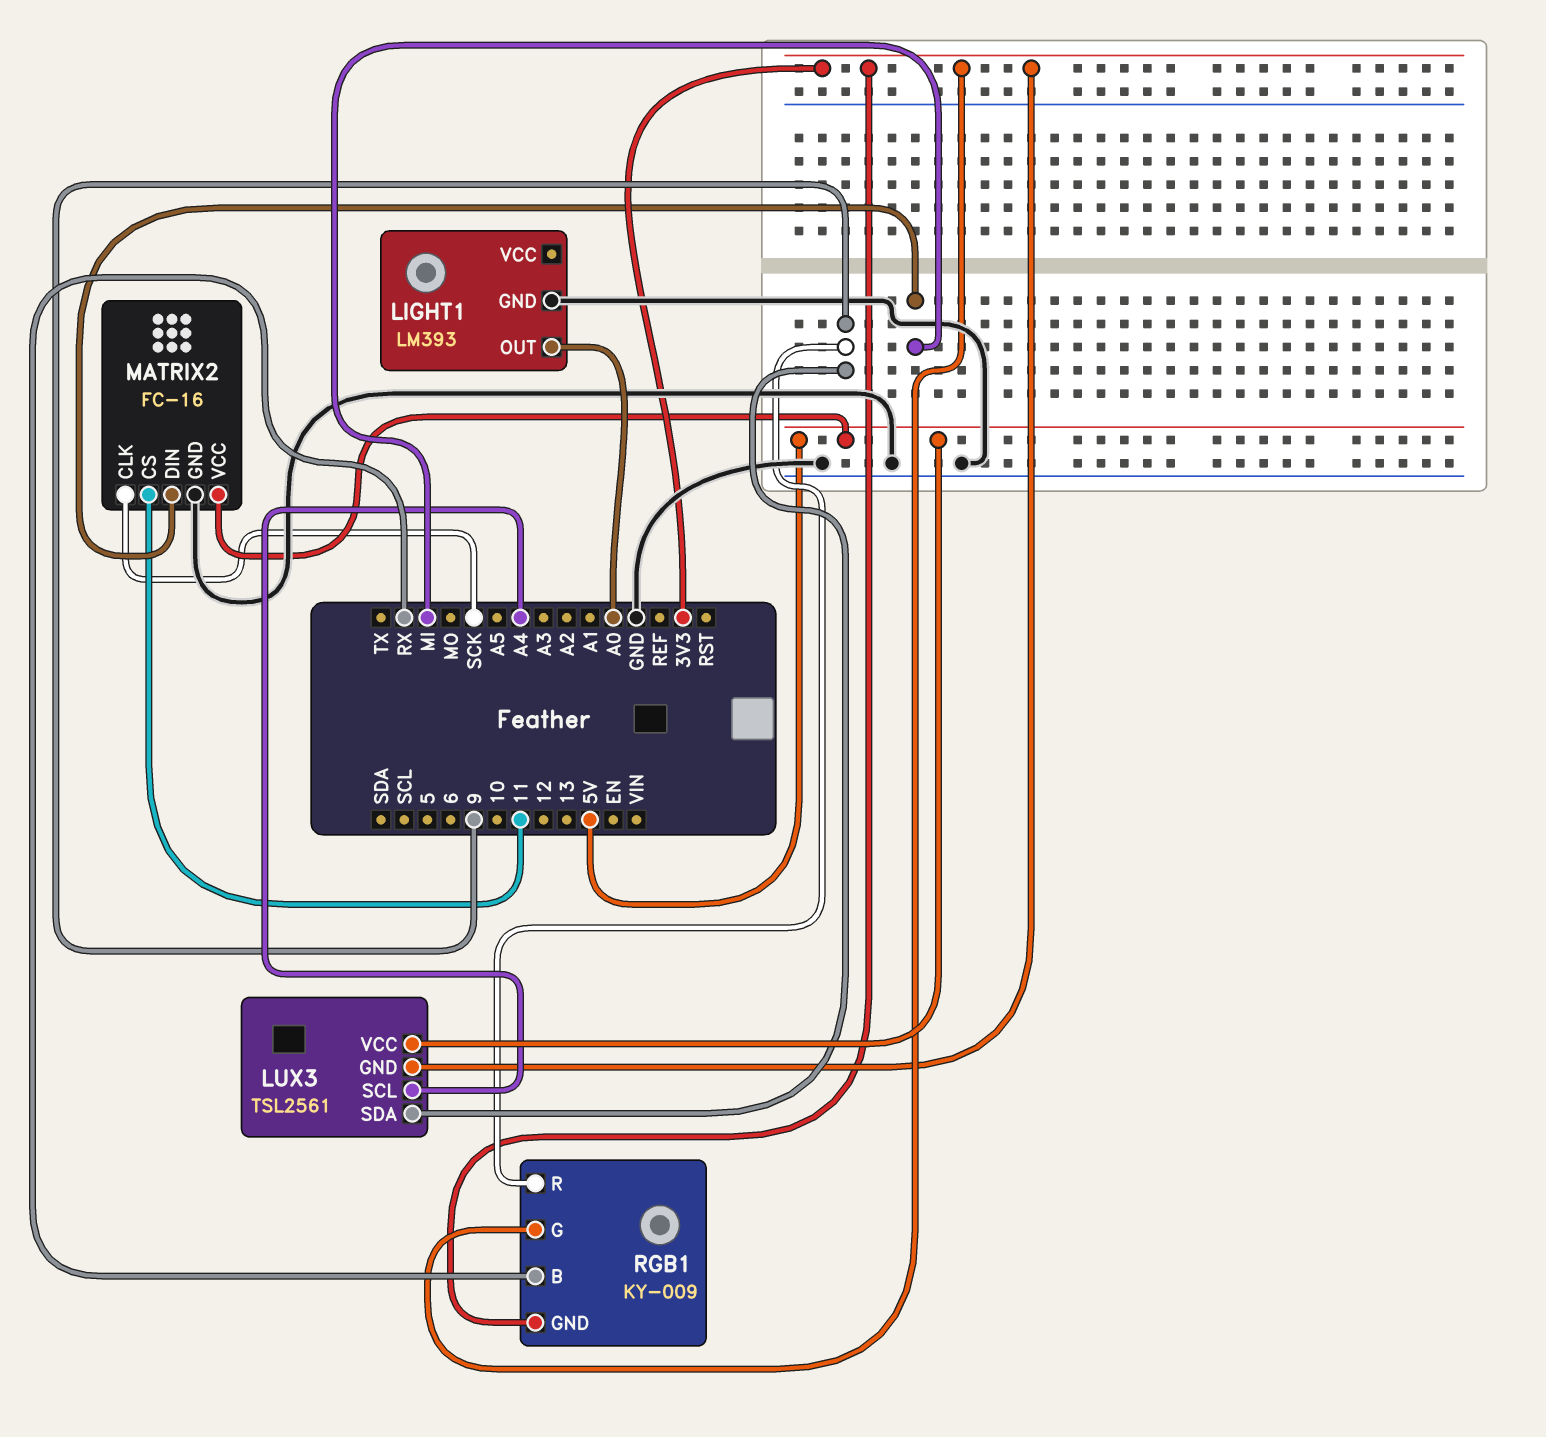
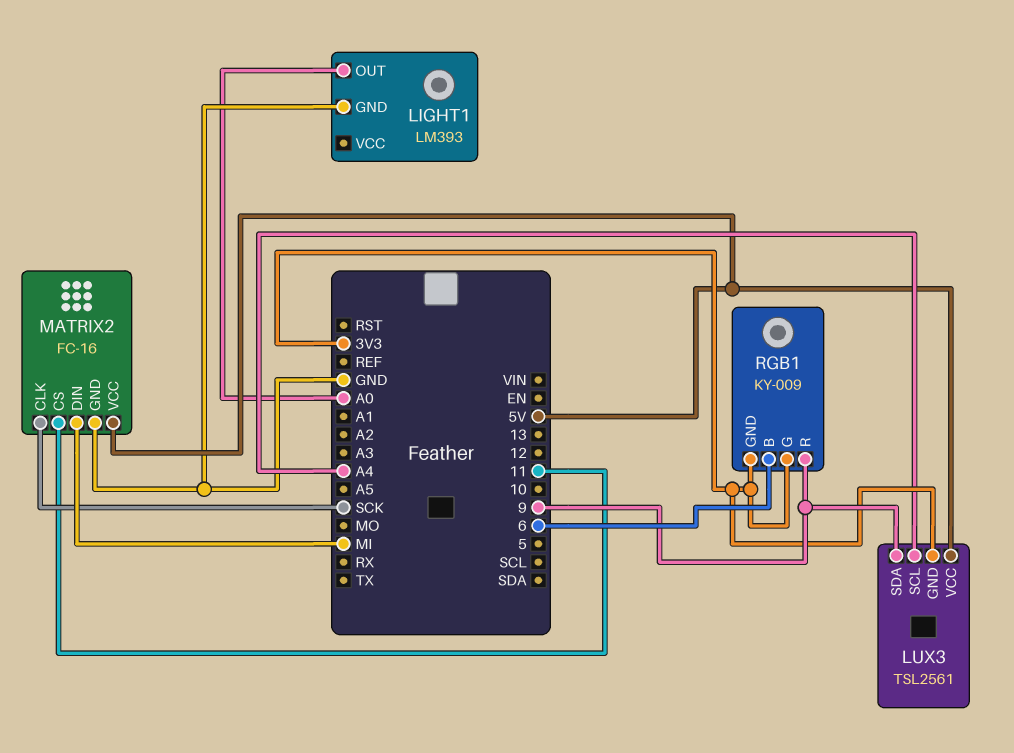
RGB1 pin B: RX -> 6

